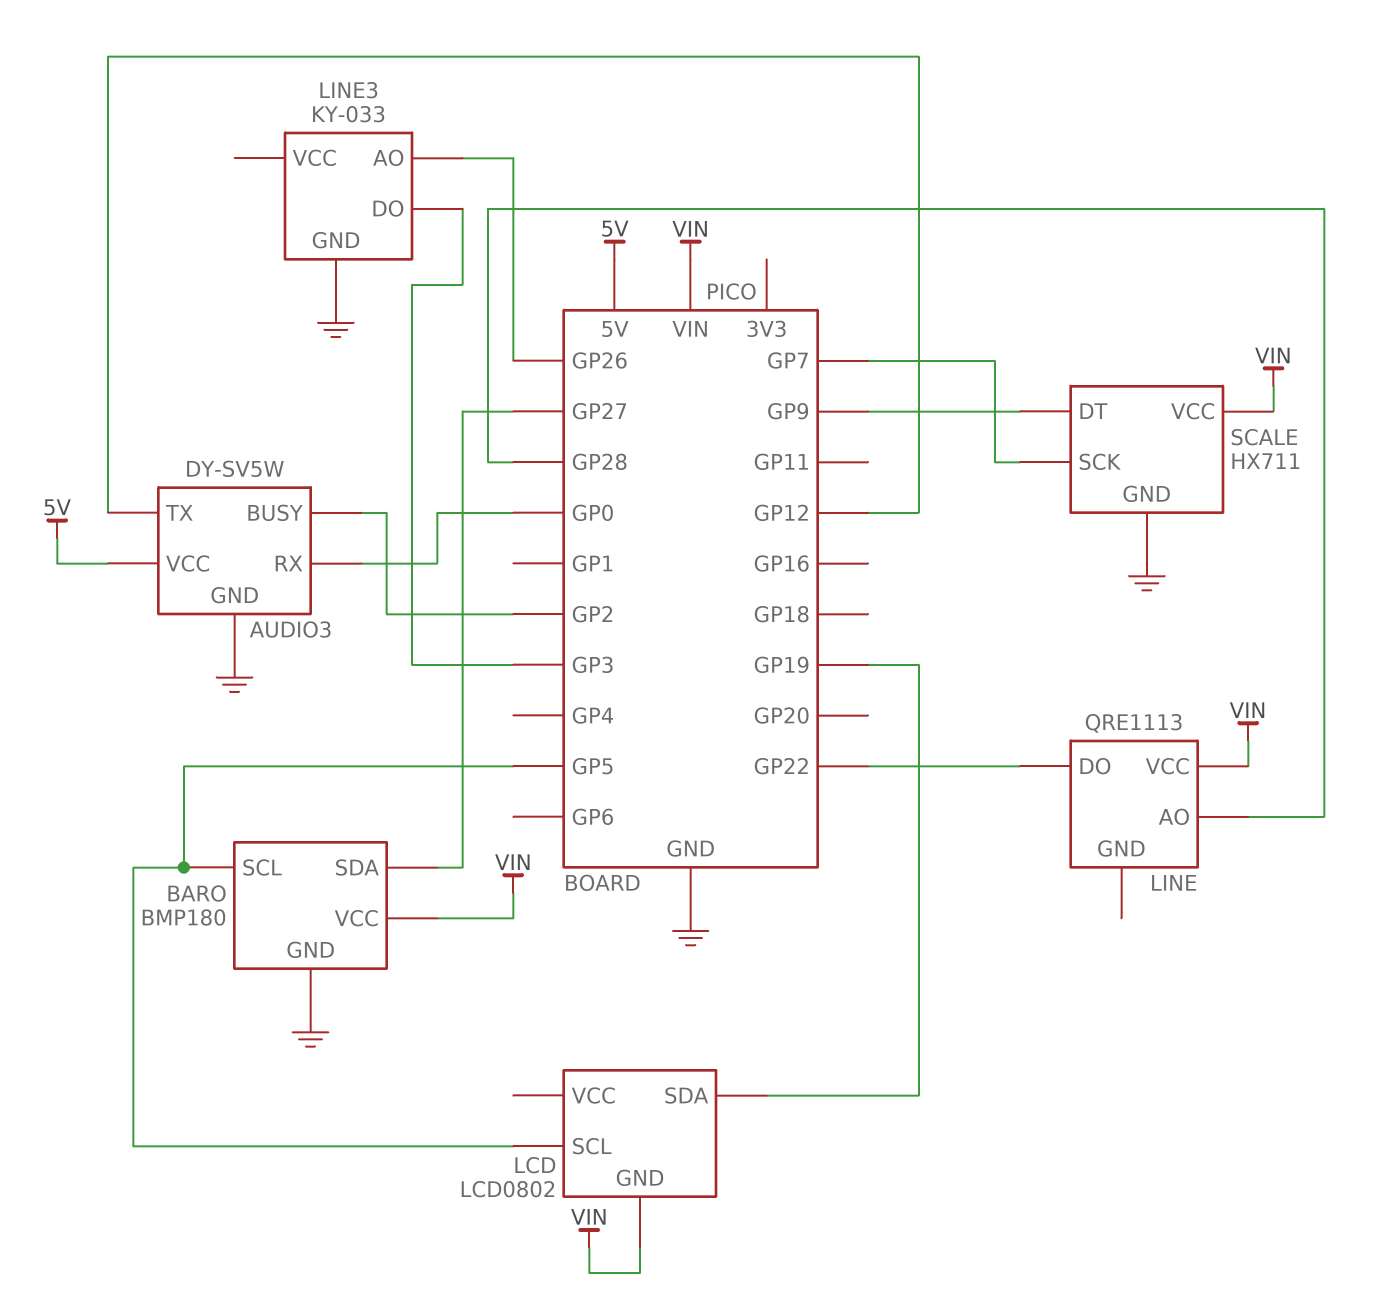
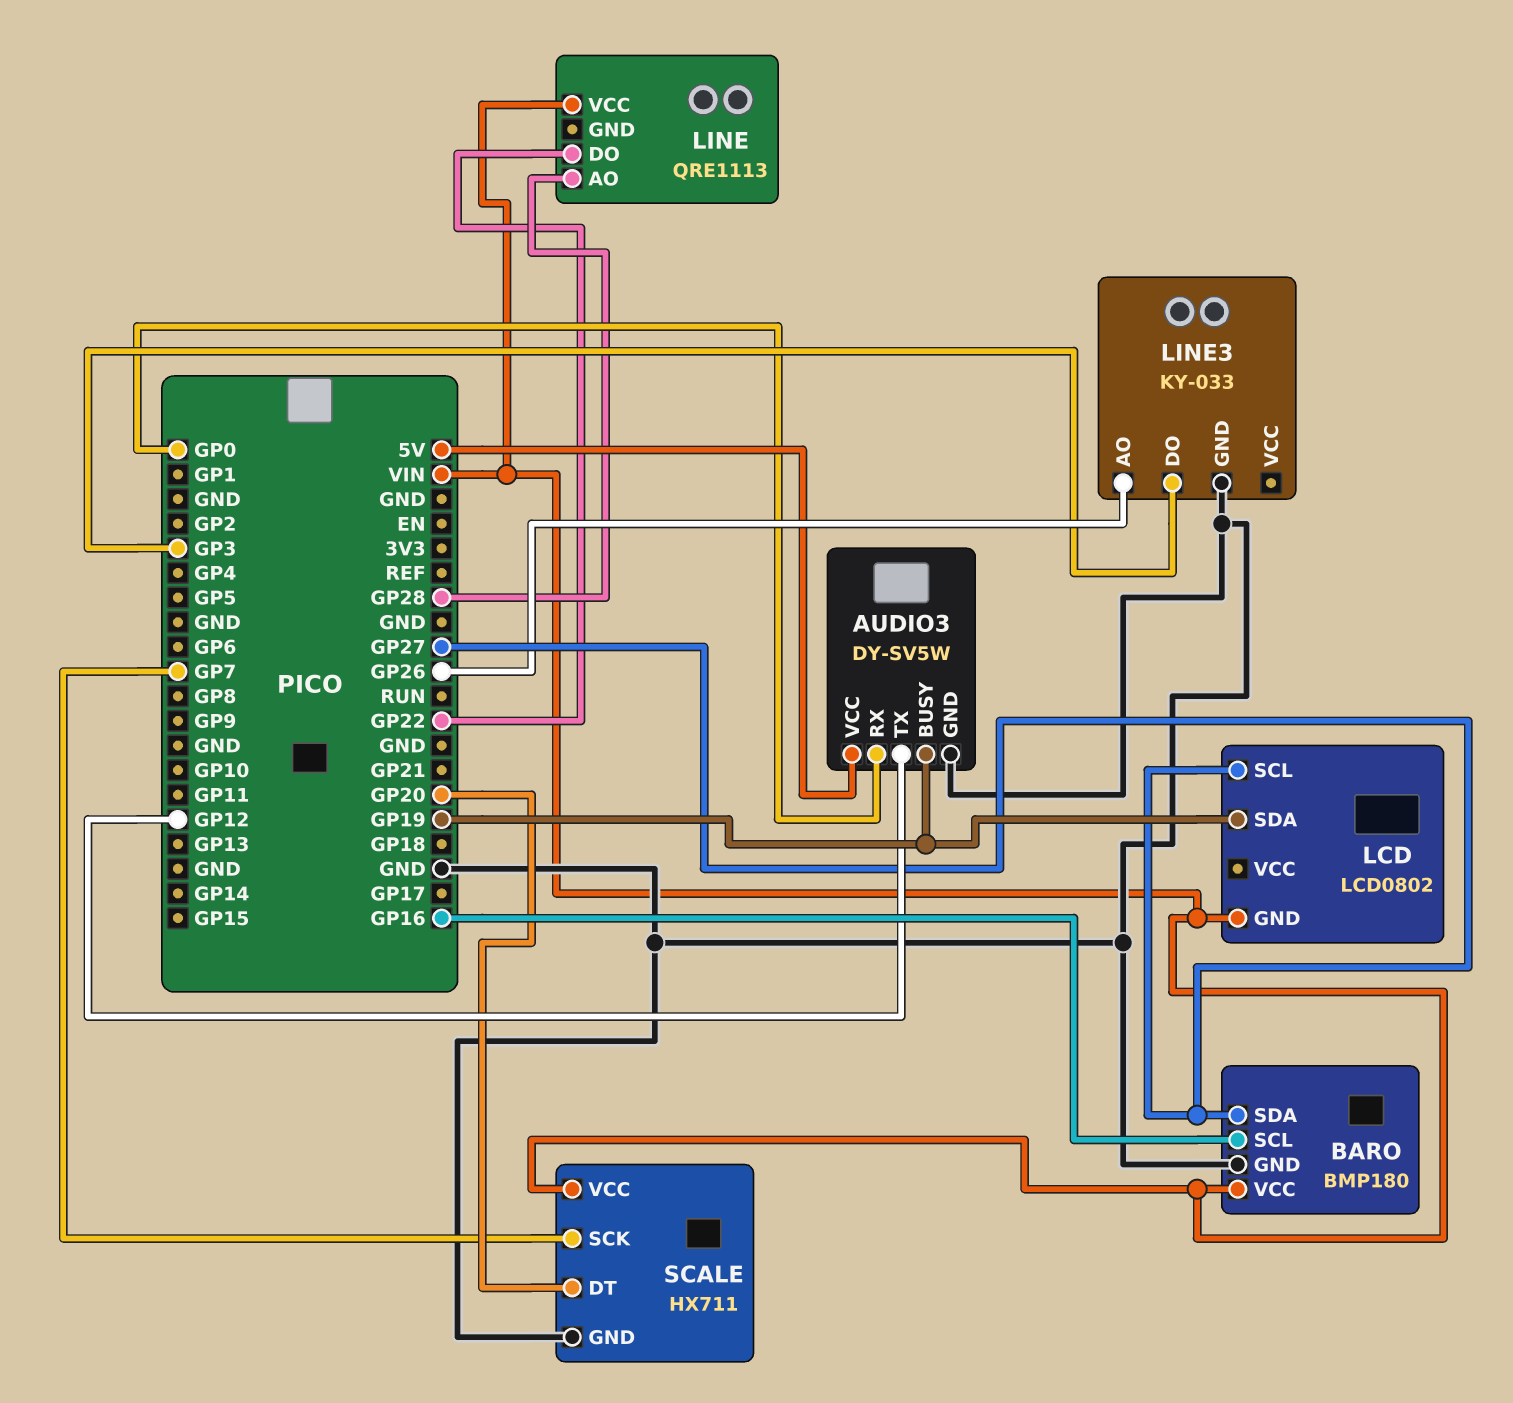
AUDIO3 pin BUSY: GP2 -> GP19
BARO pin SCL: GP5 -> GP16
LCD pin SCL: GP5 -> GP27
SCALE pin DT: GP9 -> GP20

